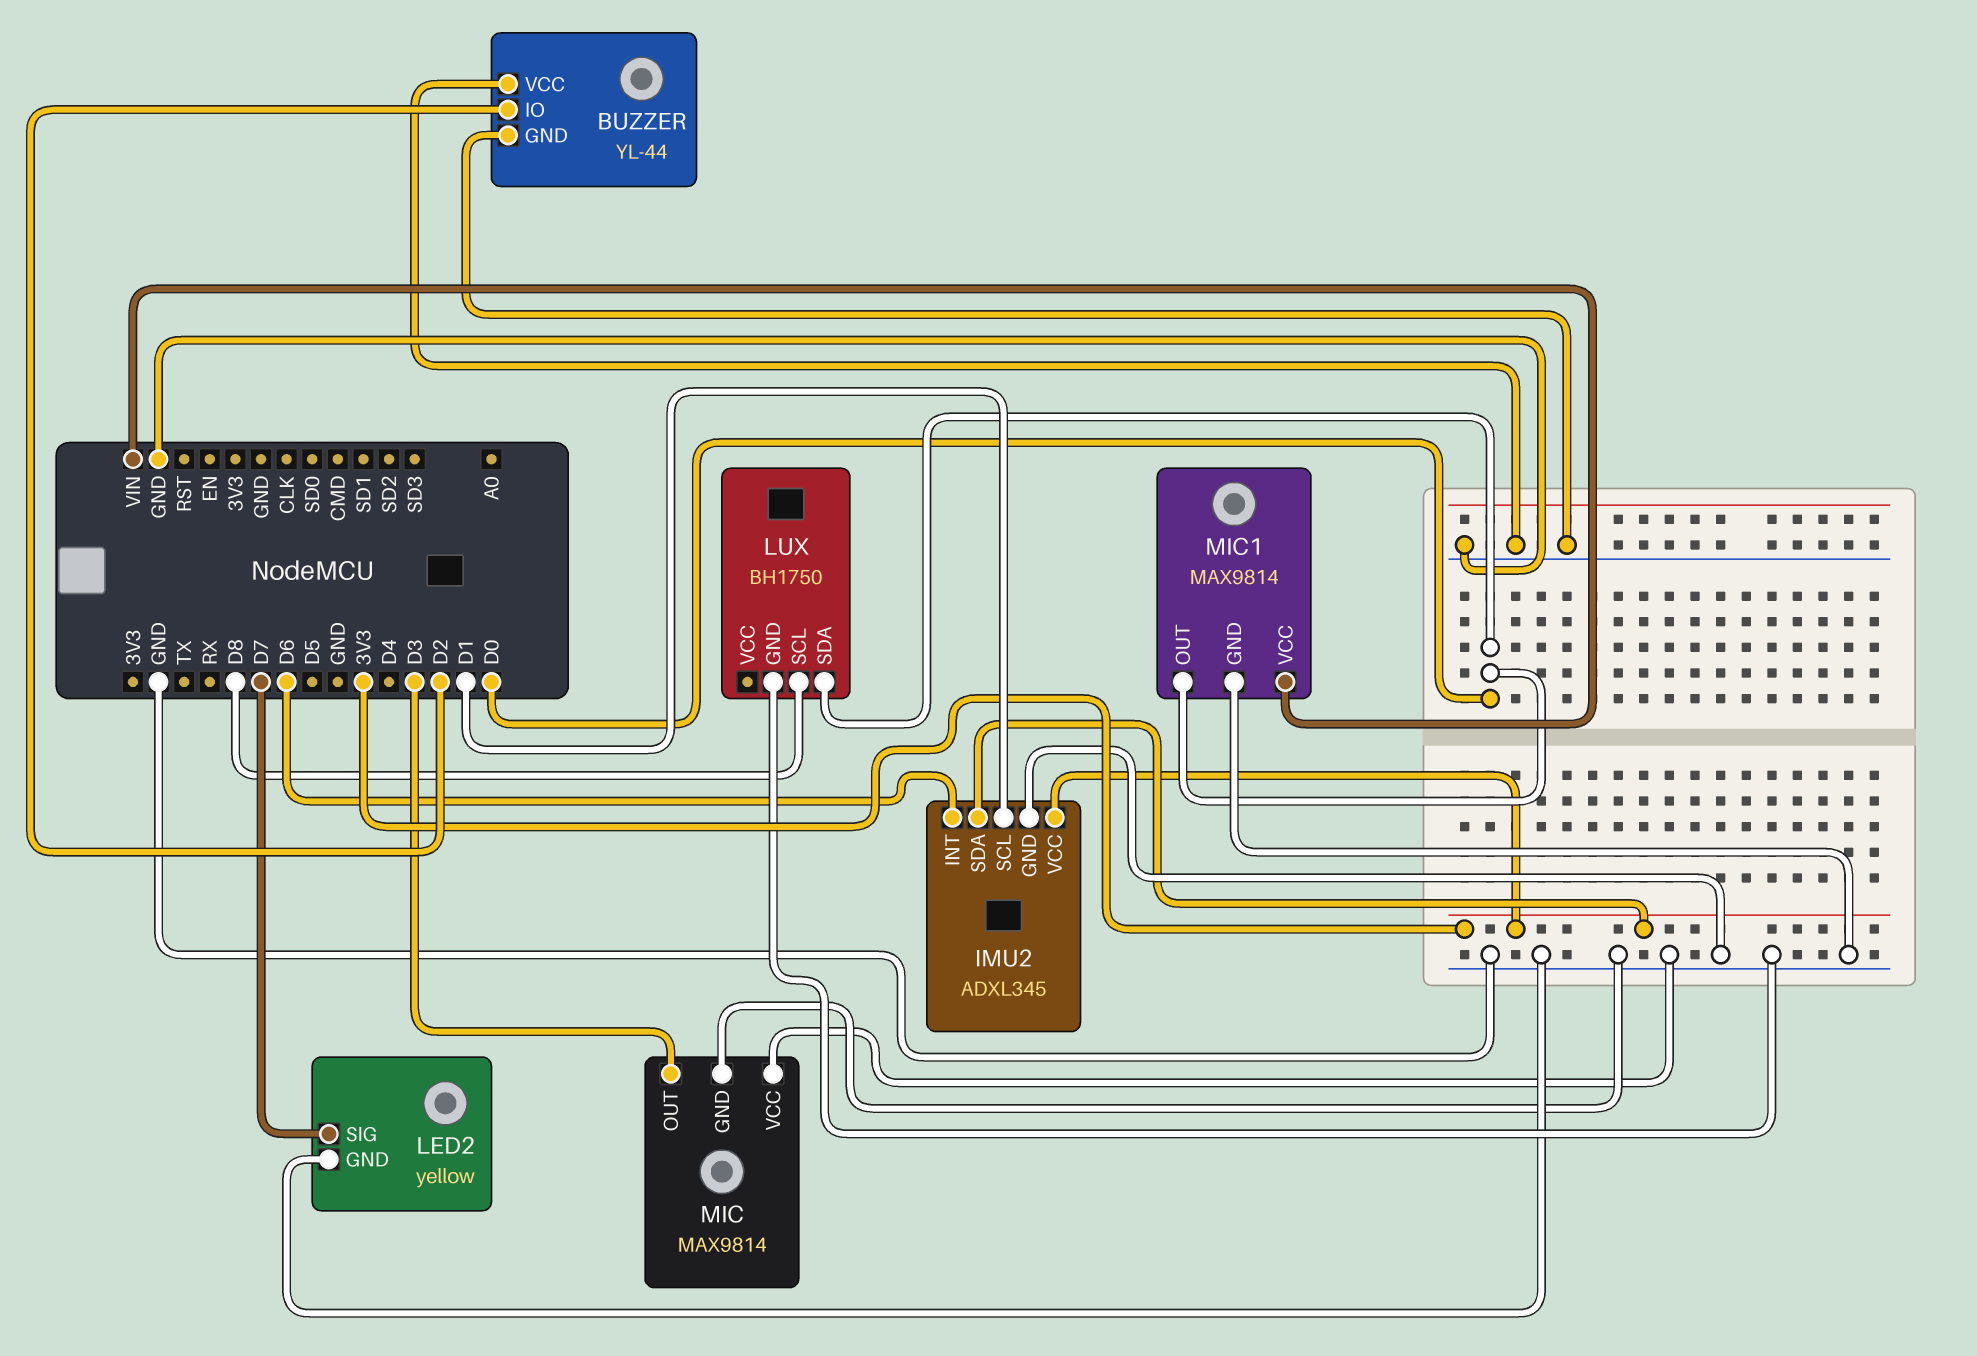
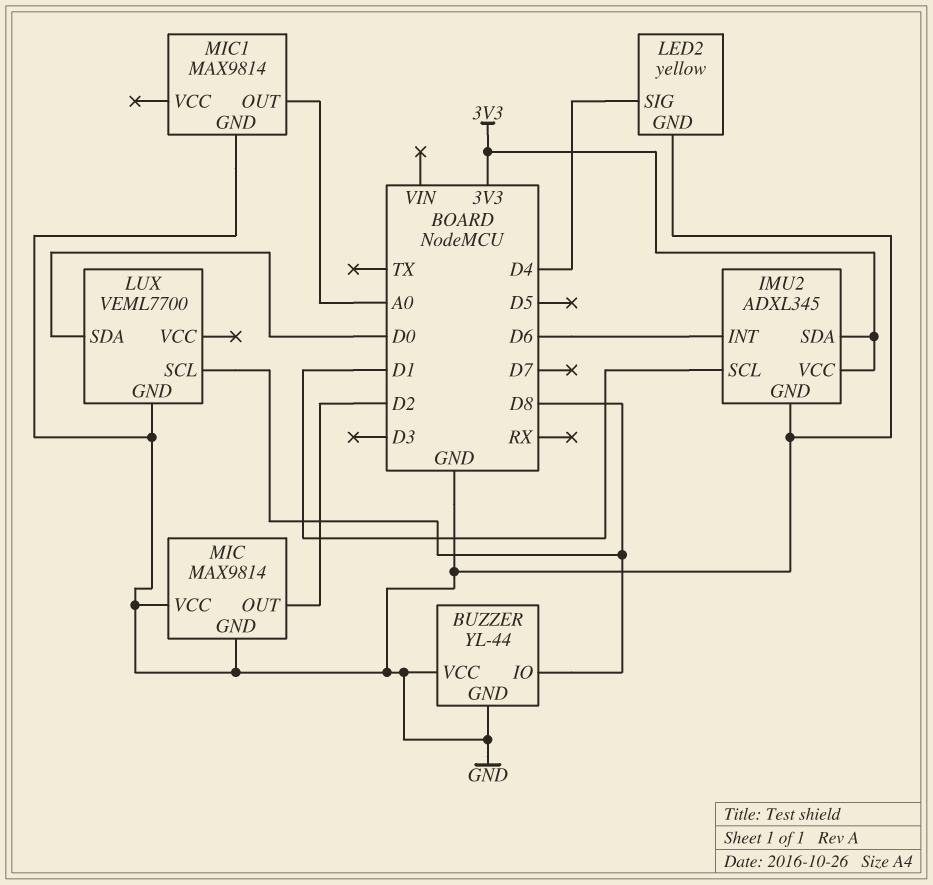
BUZZER pin IO: D2 -> D8
LED2 pin SIG: D7 -> D4
LUX: BH1750 -> VEML7700
MIC pin OUT: D3 -> D2
MIC1 pin OUT: D0 -> A0
MIC1 pin VCC: VIN -> none

